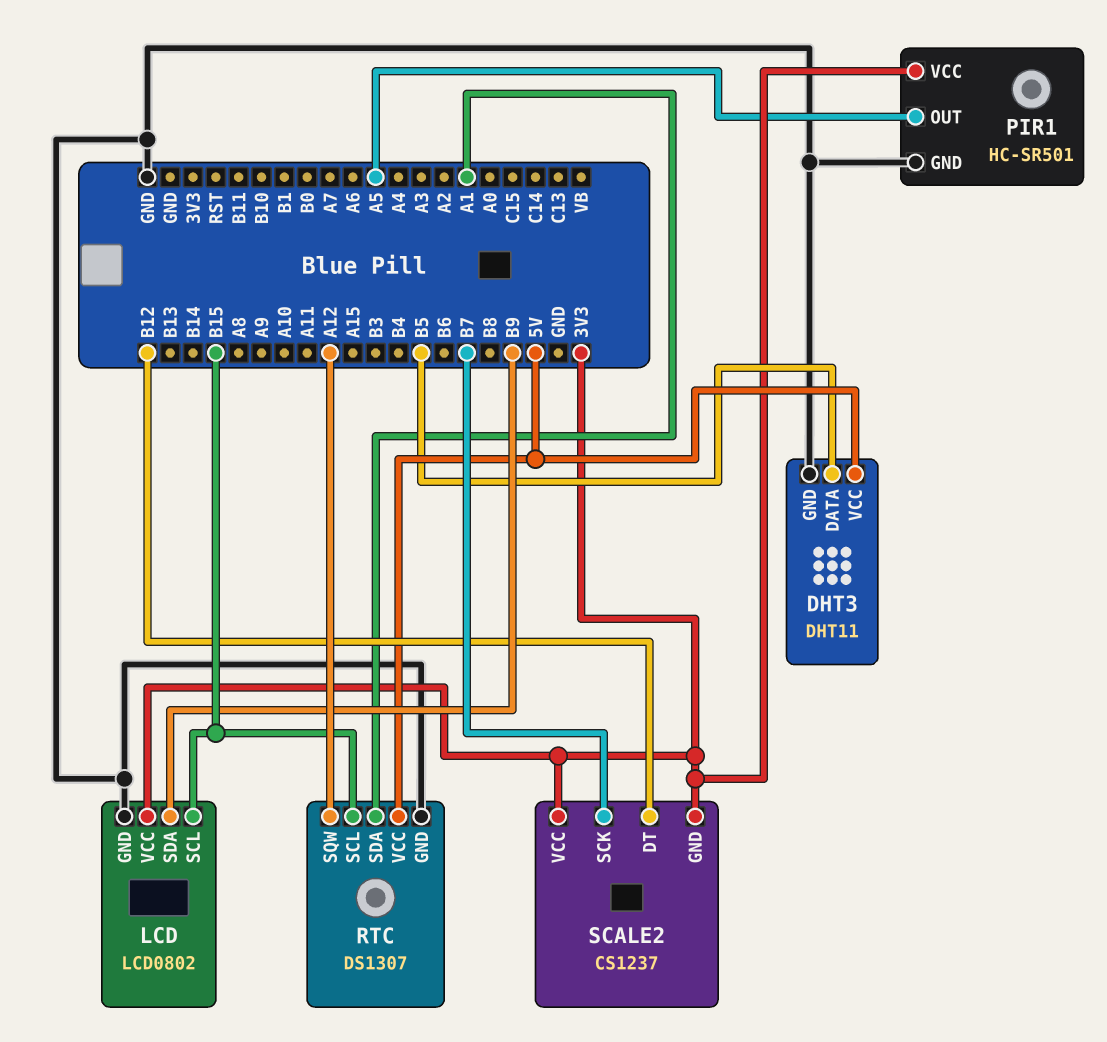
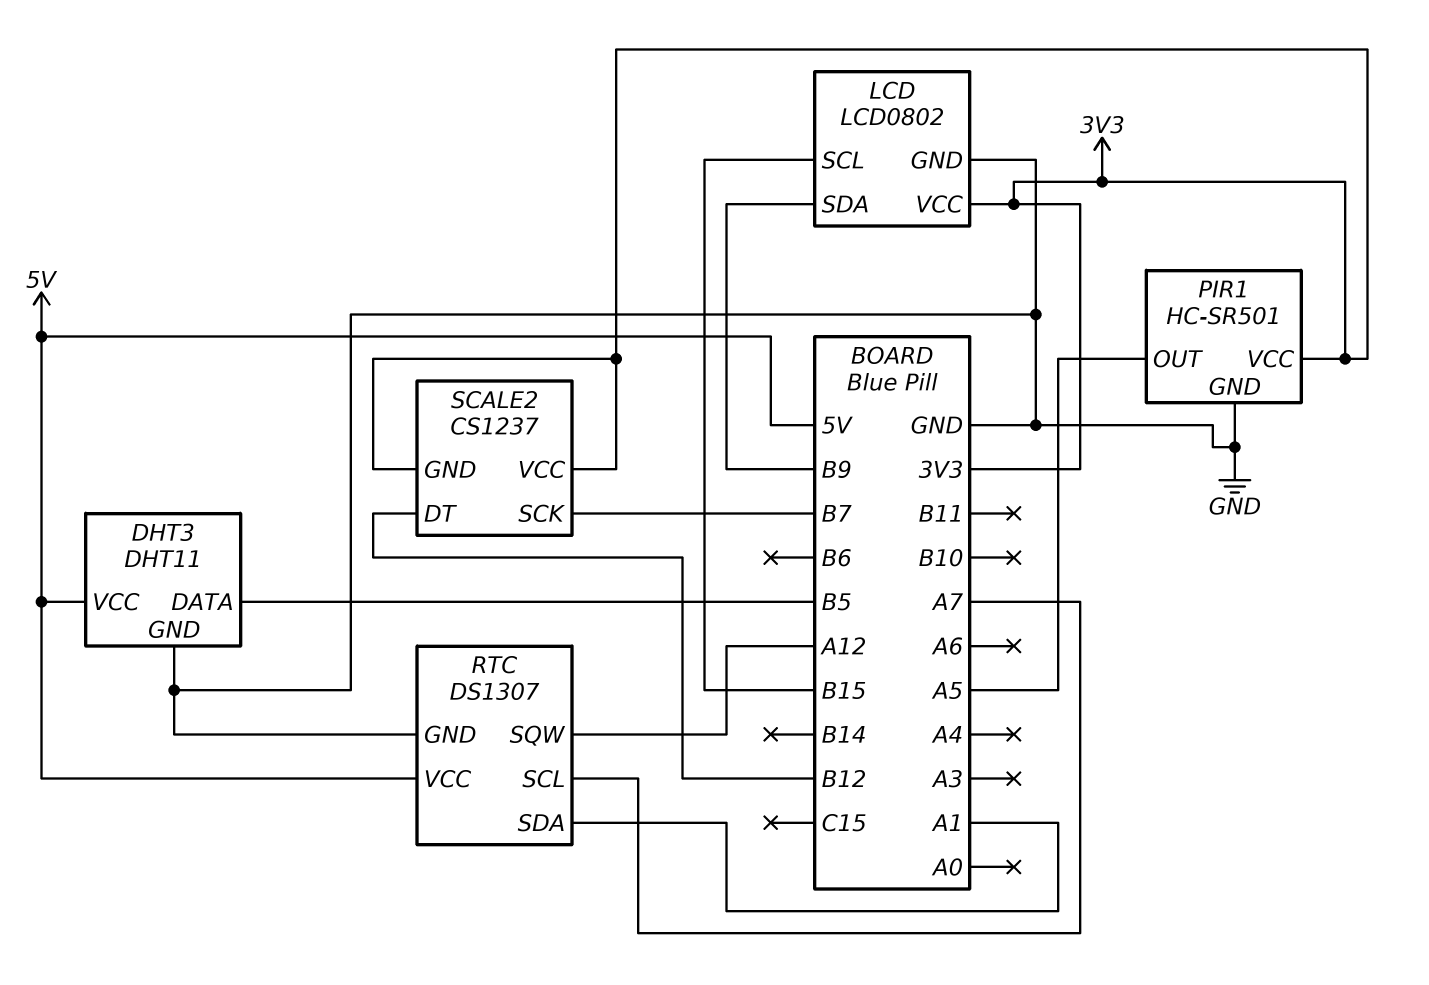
RTC pin SCL: B15 -> A7

